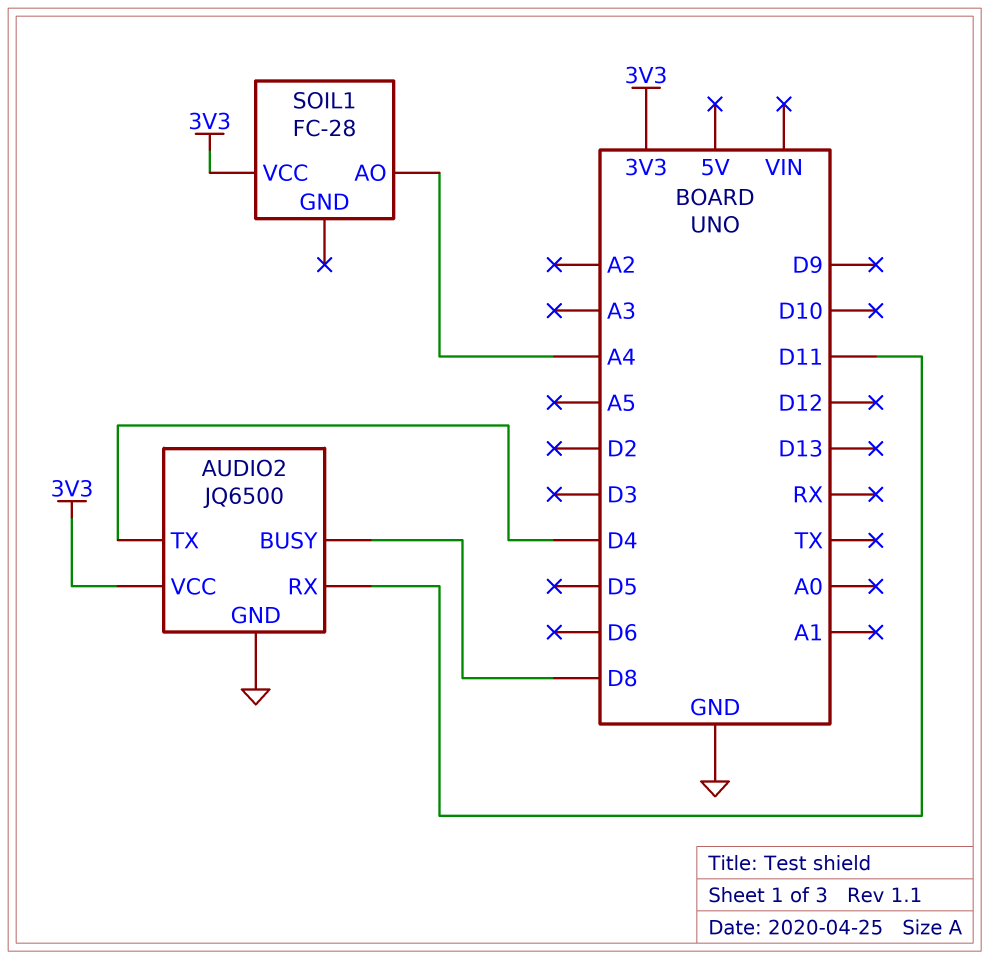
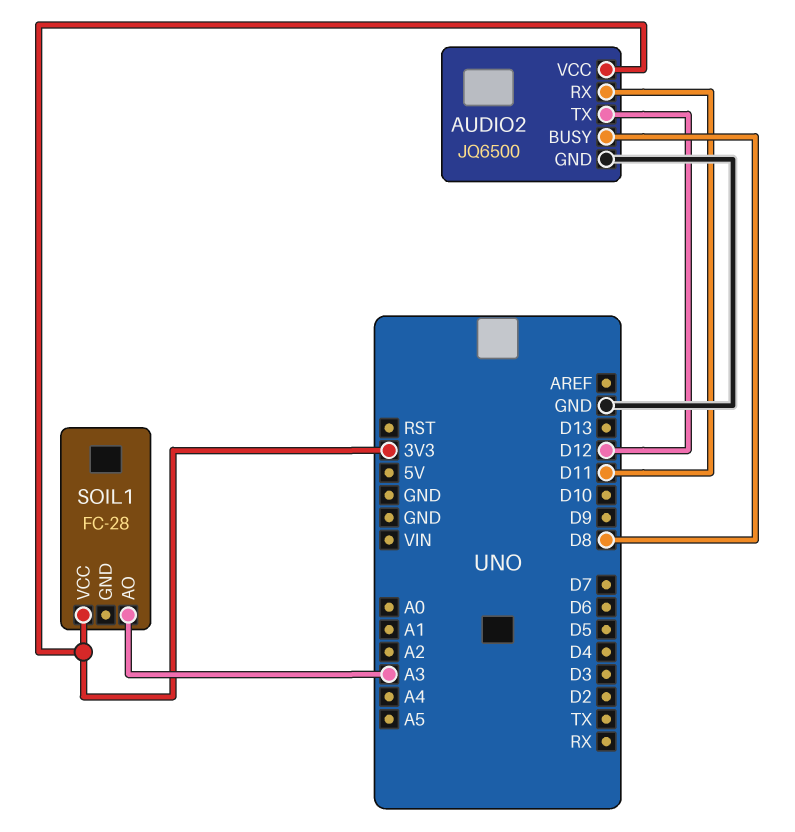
AUDIO2 pin TX: D4 -> D12
SOIL1 pin AO: A4 -> A3

